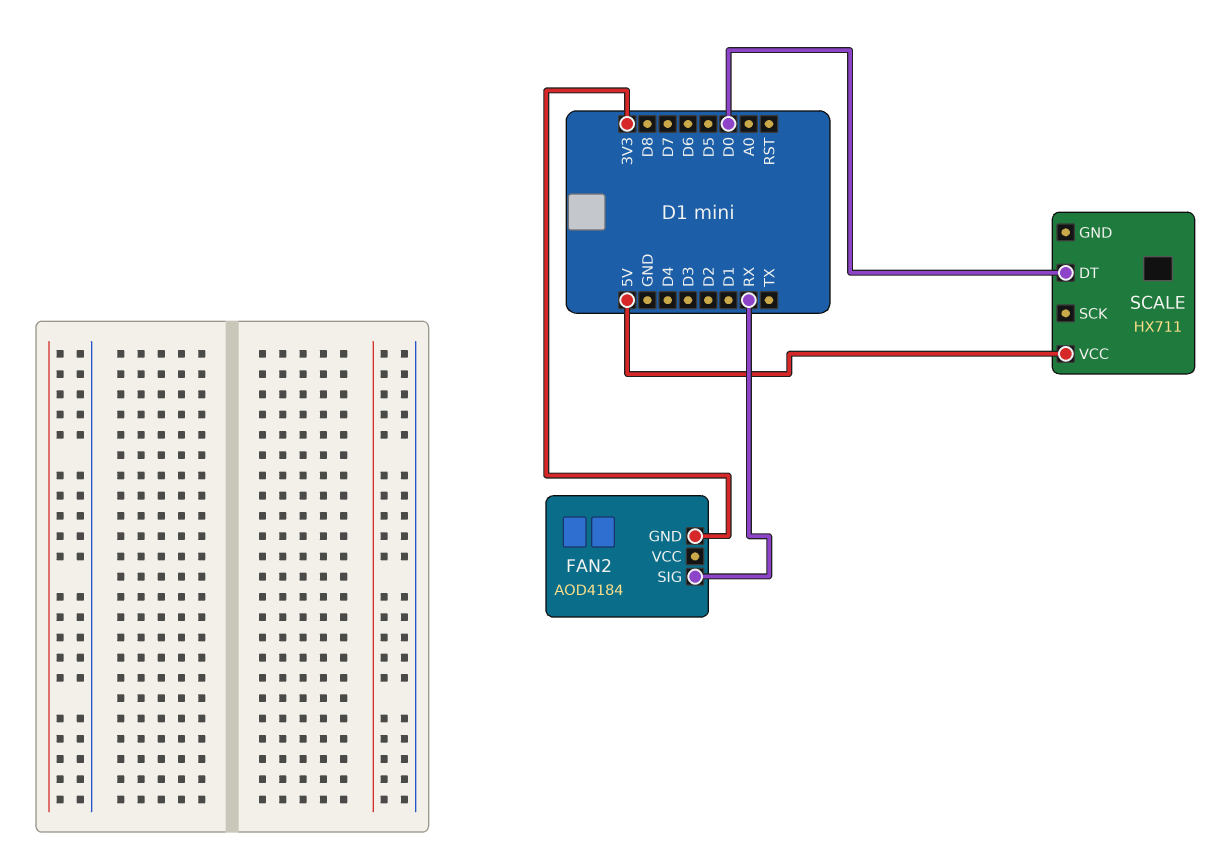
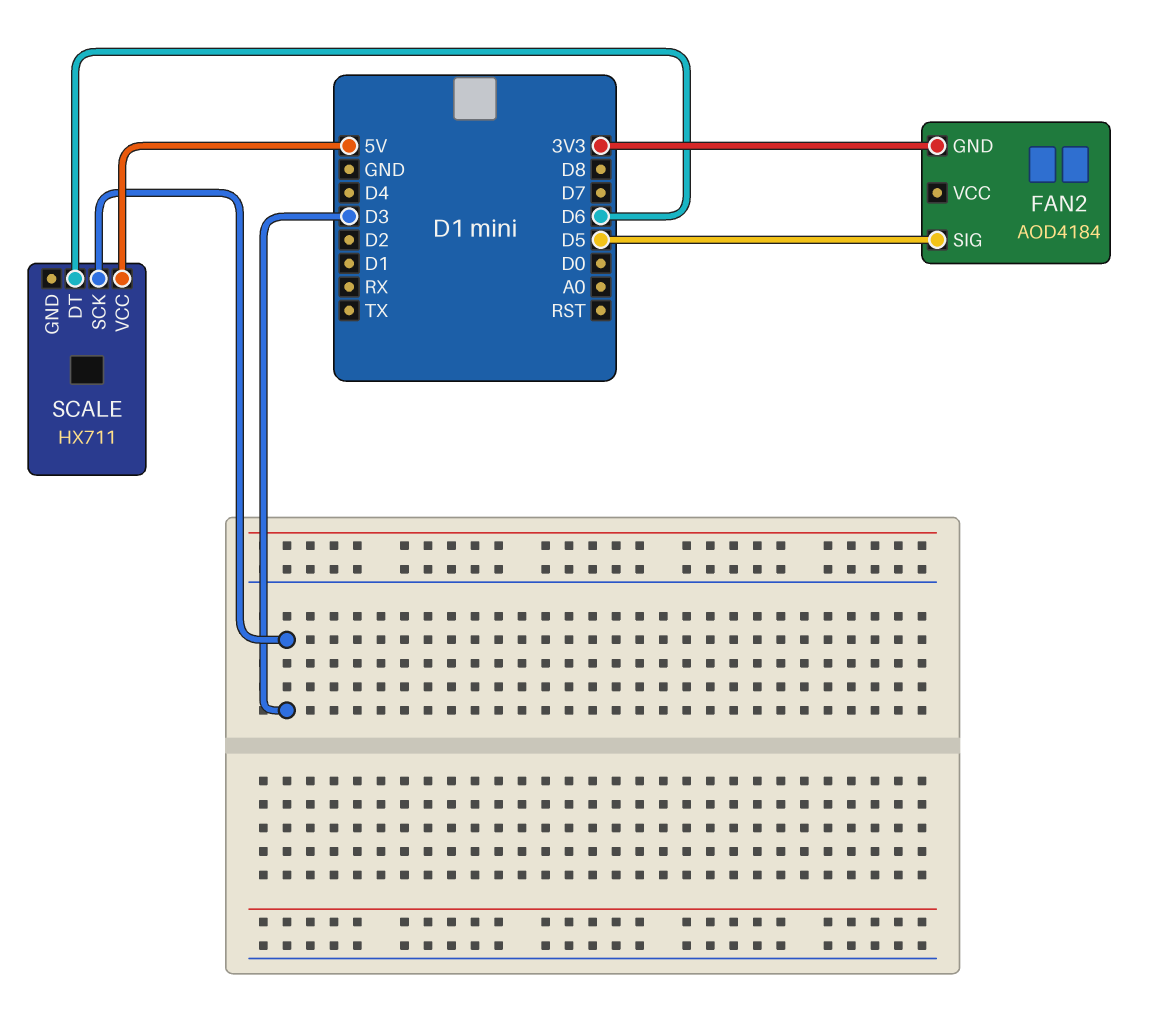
FAN2 pin SIG: RX -> D5
SCALE pin DT: D0 -> D6
SCALE pin SCK: none -> D3

